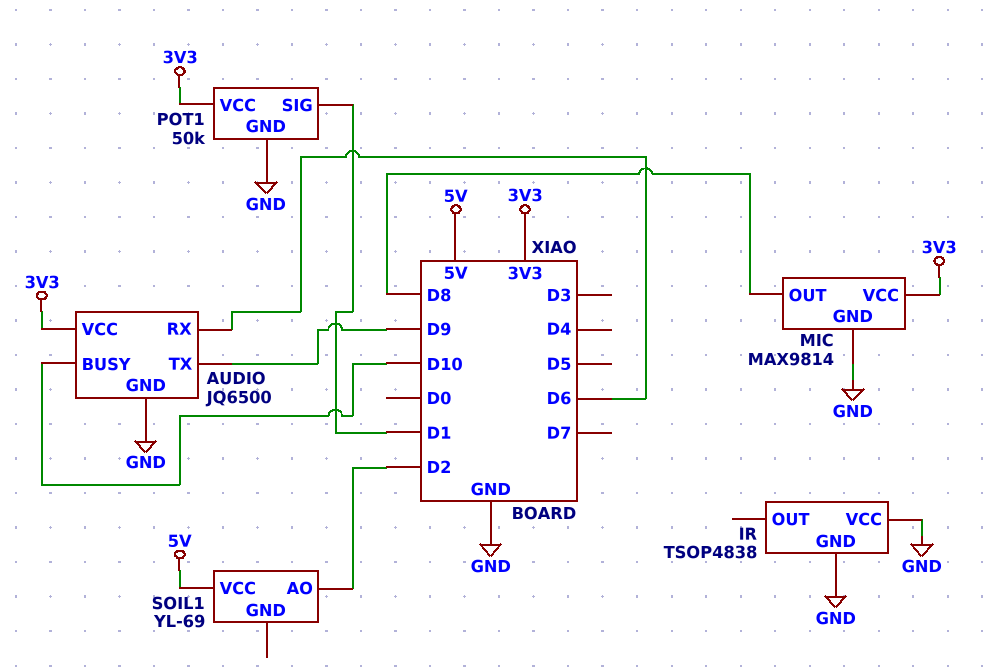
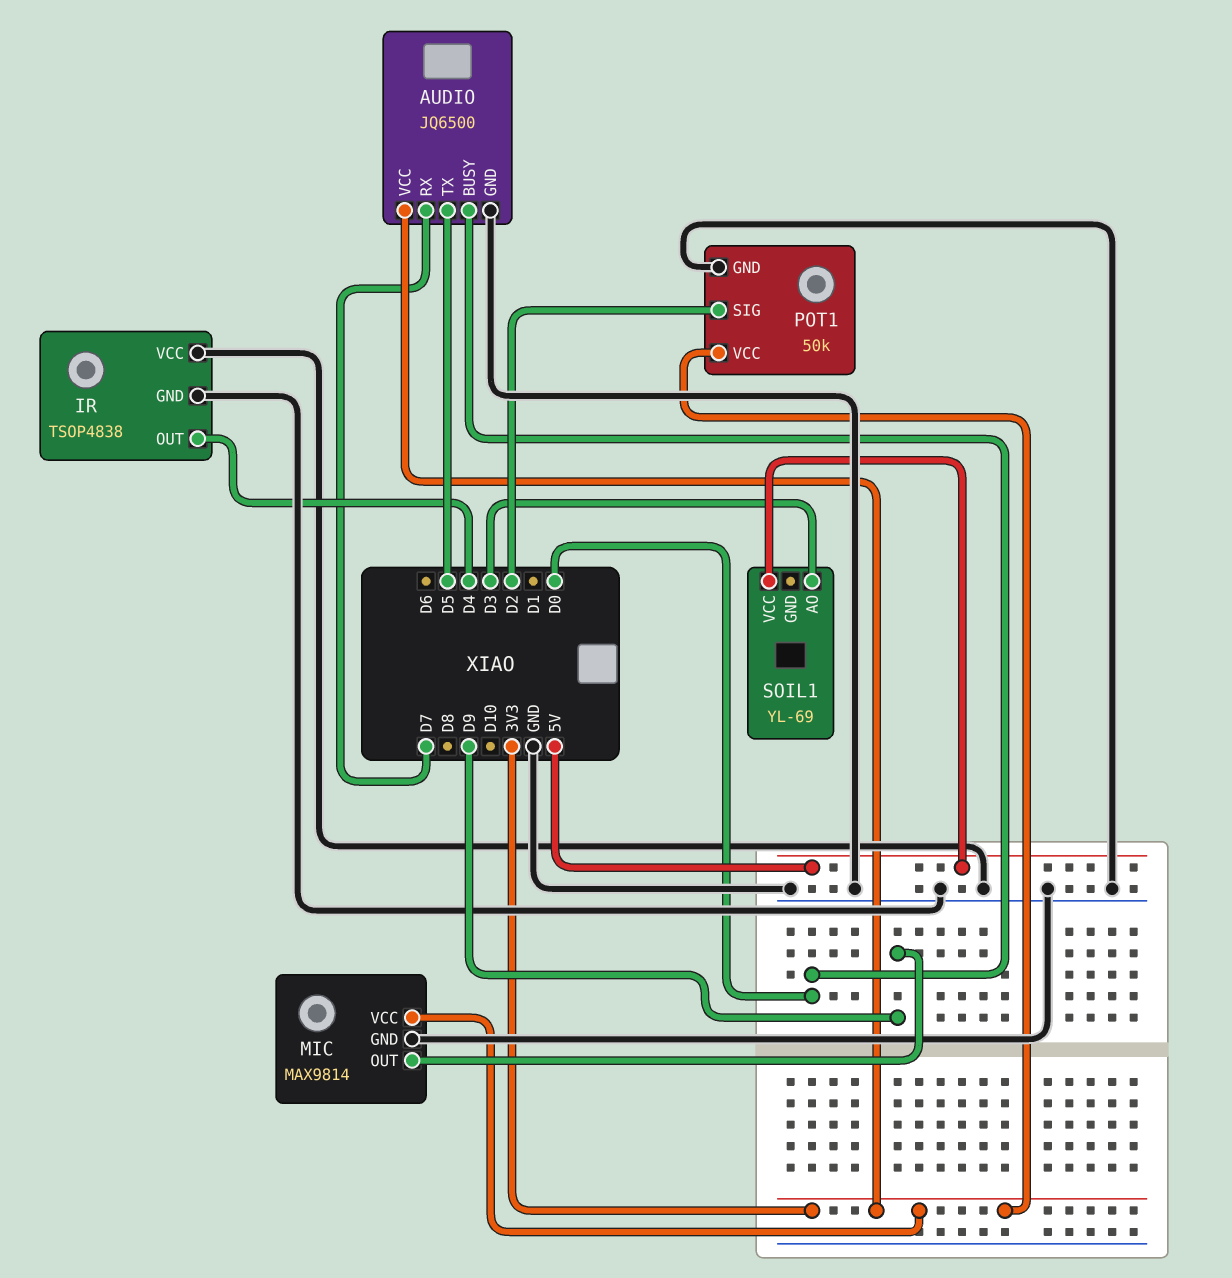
AUDIO pin BUSY: D10 -> D0
AUDIO pin RX: D6 -> D7
AUDIO pin TX: D9 -> D5
IR pin OUT: none -> D4
MIC pin OUT: D8 -> D9
POT1 pin SIG: D1 -> D2
SOIL1 pin AO: D2 -> D3

